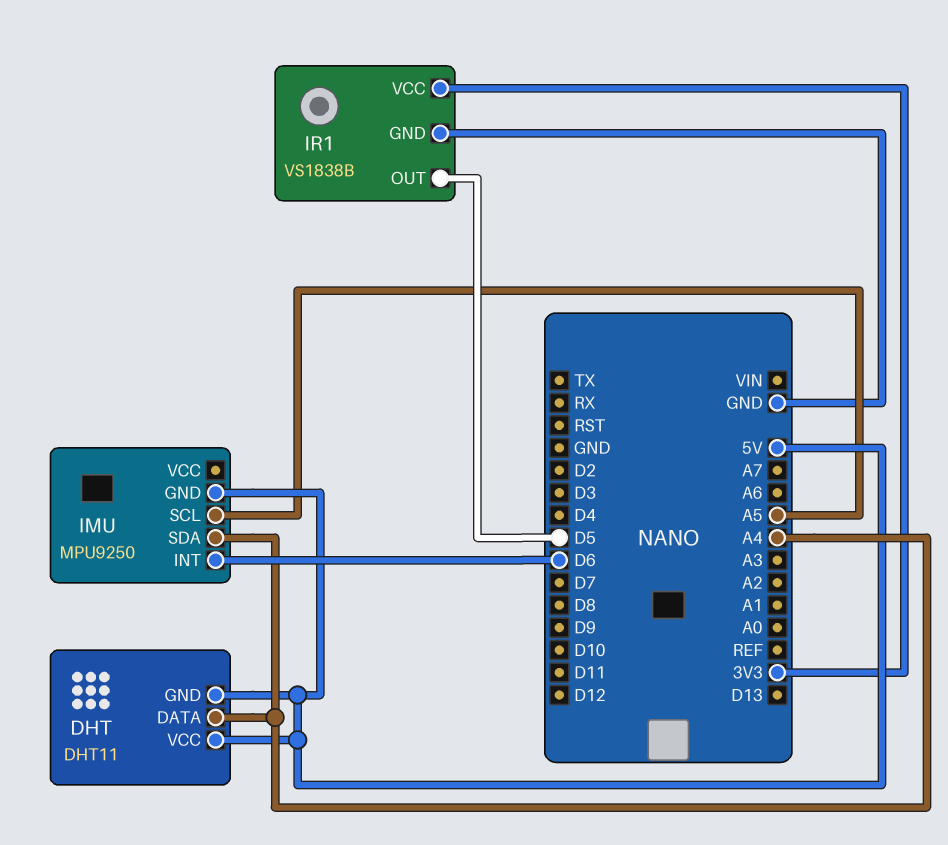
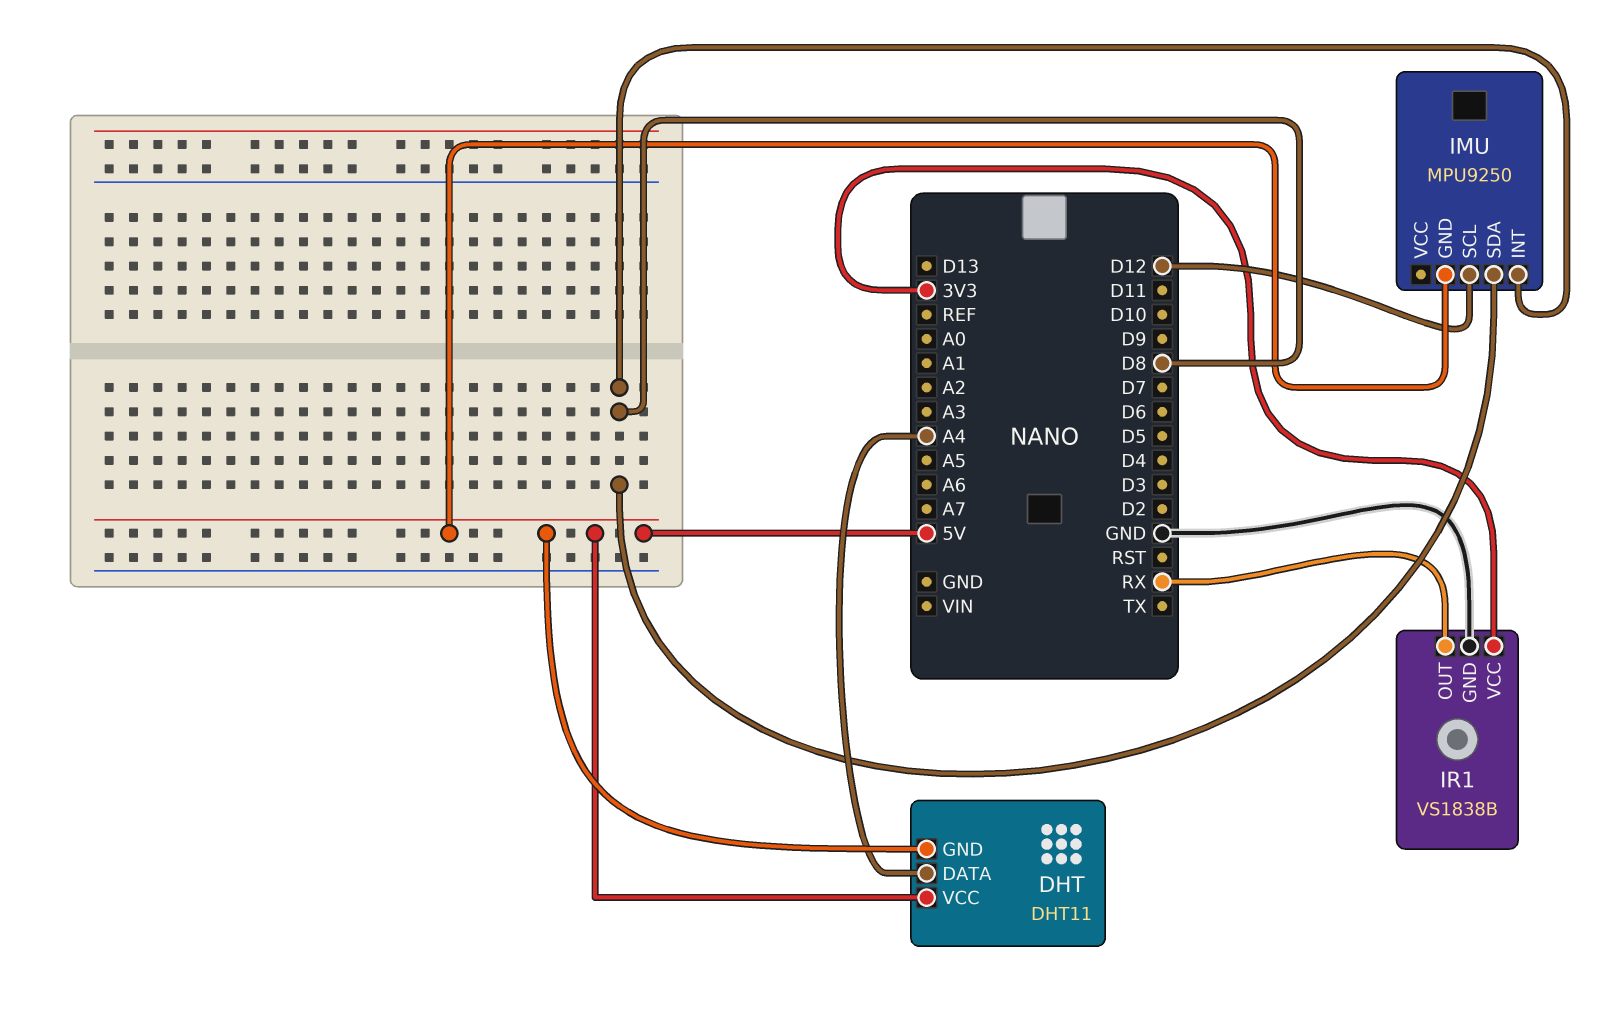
IMU pin INT: D6 -> D8
IMU pin SCL: A5 -> D12
IMU pin SDA: A4 -> D8
IR1 pin OUT: D5 -> RX

